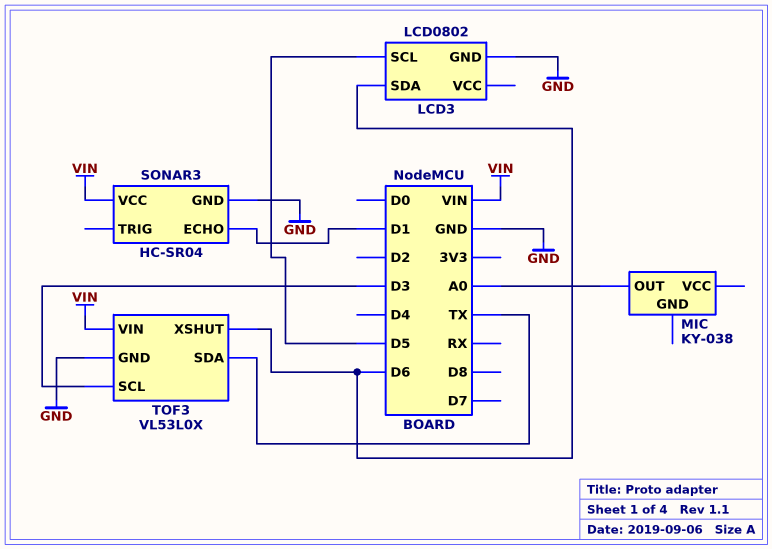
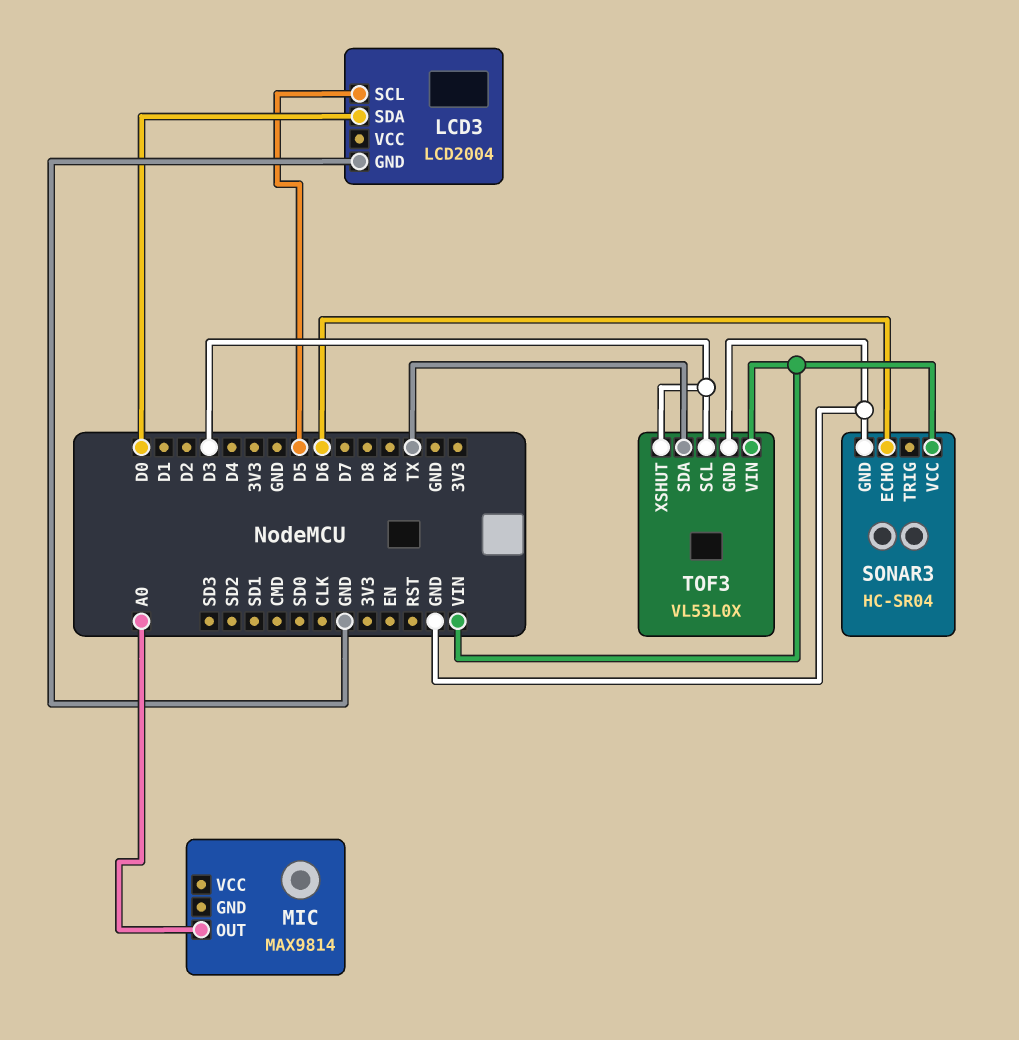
LCD3: LCD0802 -> LCD2004
LCD3 pin SDA: D6 -> D0
MIC: KY-038 -> MAX9814
SONAR3 pin ECHO: D1 -> D6
TOF3 pin XSHUT: D6 -> D3

